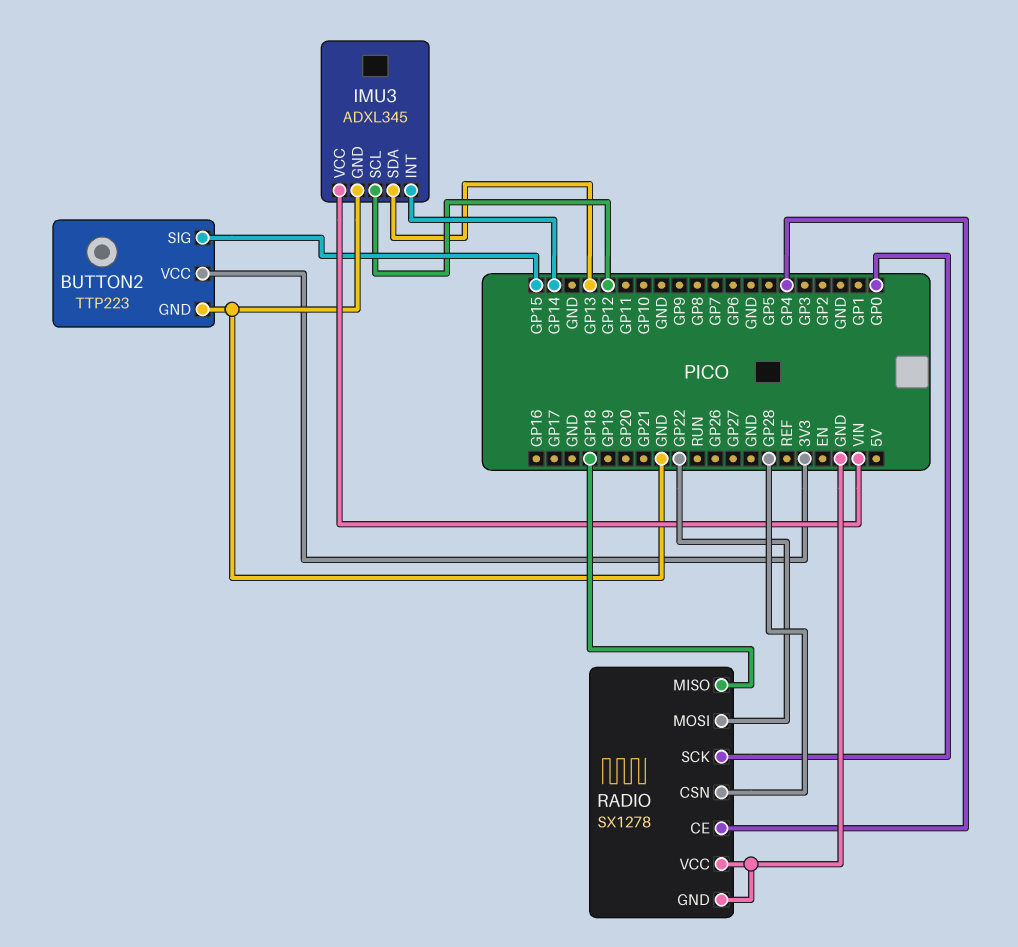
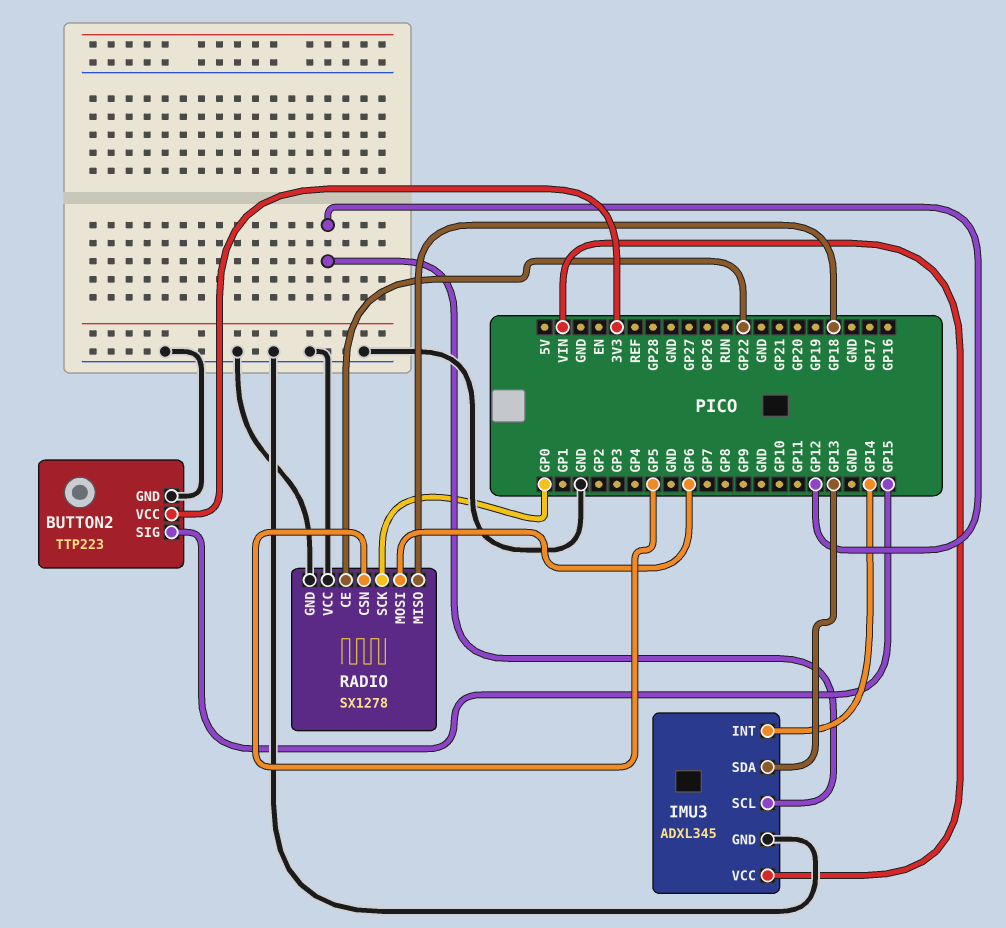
RADIO pin CE: GP4 -> GP22
RADIO pin CSN: GP28 -> GP5
RADIO pin MOSI: GP22 -> GP6

